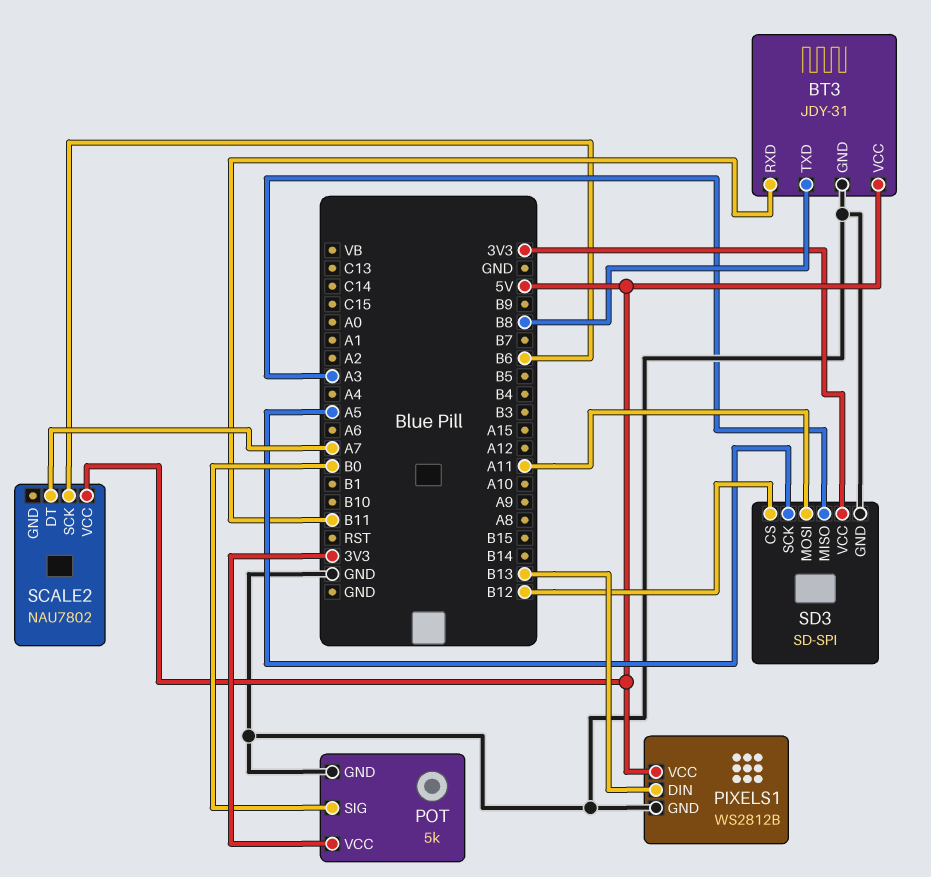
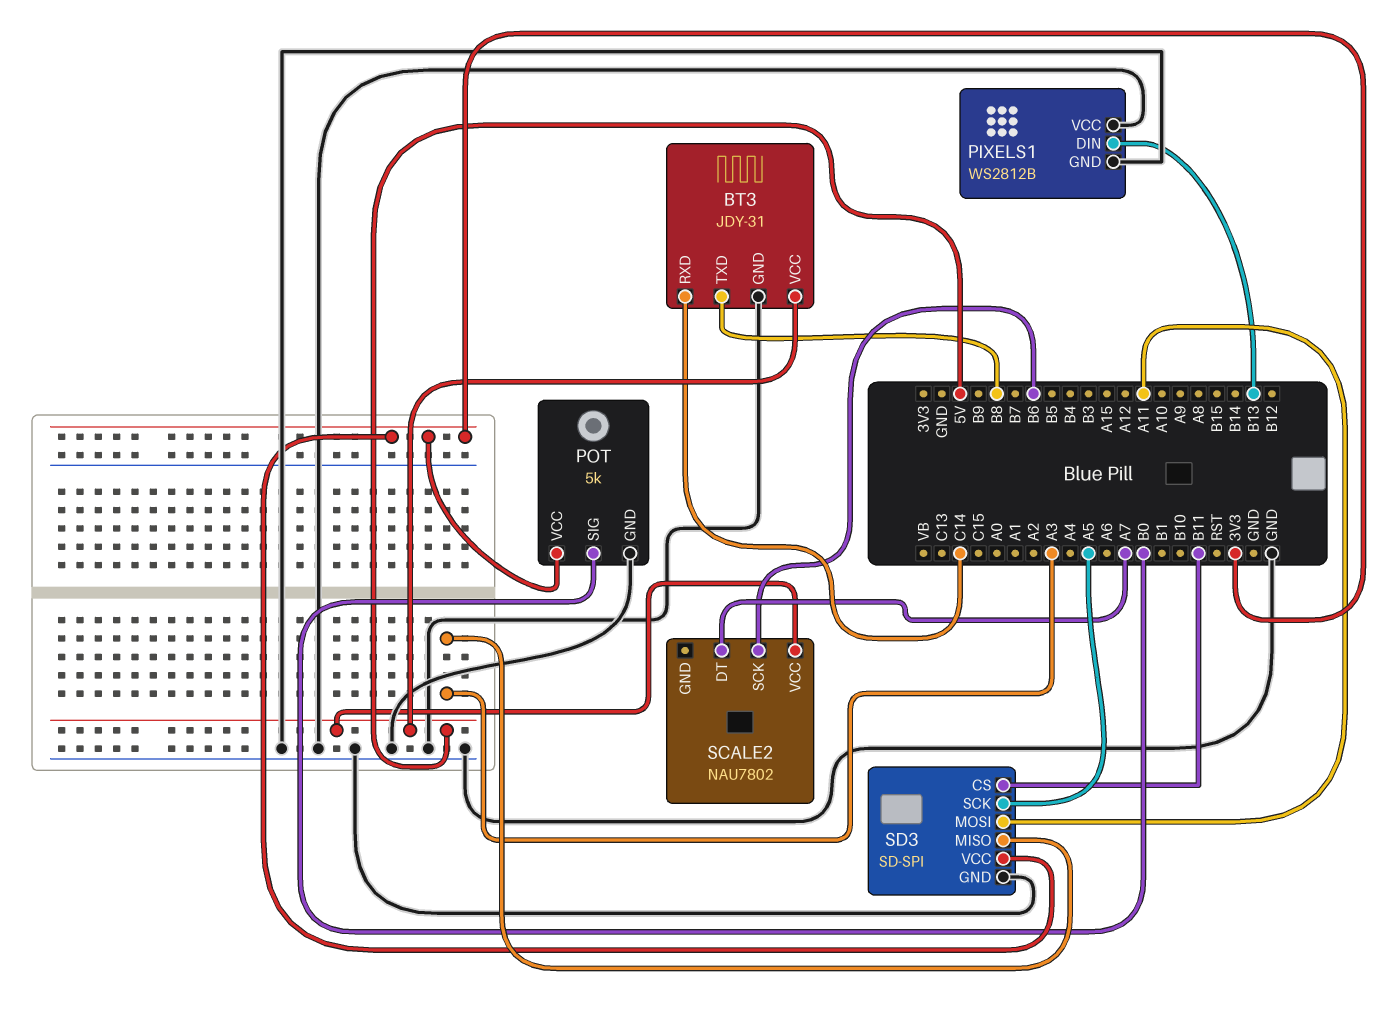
BT3 pin RXD: B11 -> C14
PIXELS1 pin VCC: 5V -> GND
SD3 pin CS: B12 -> B11

